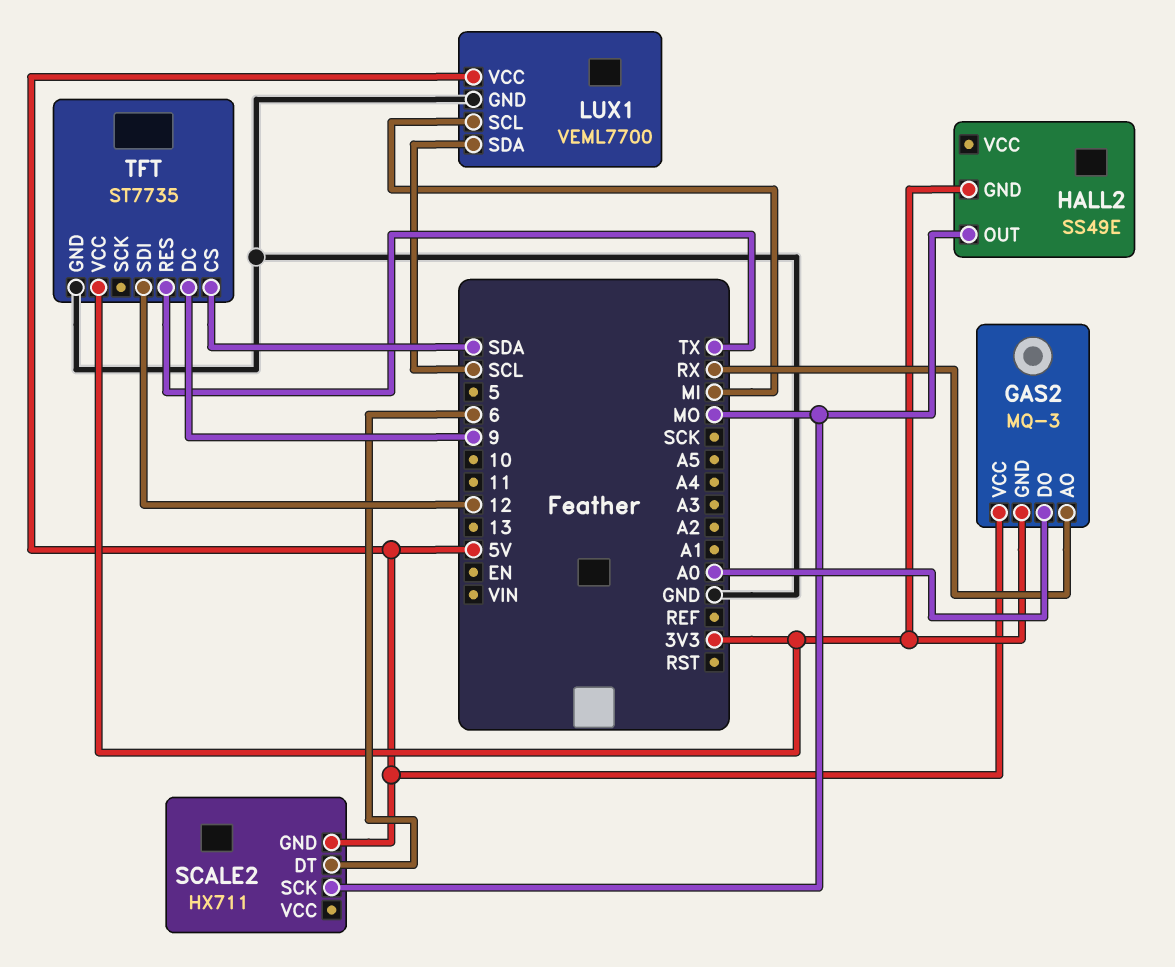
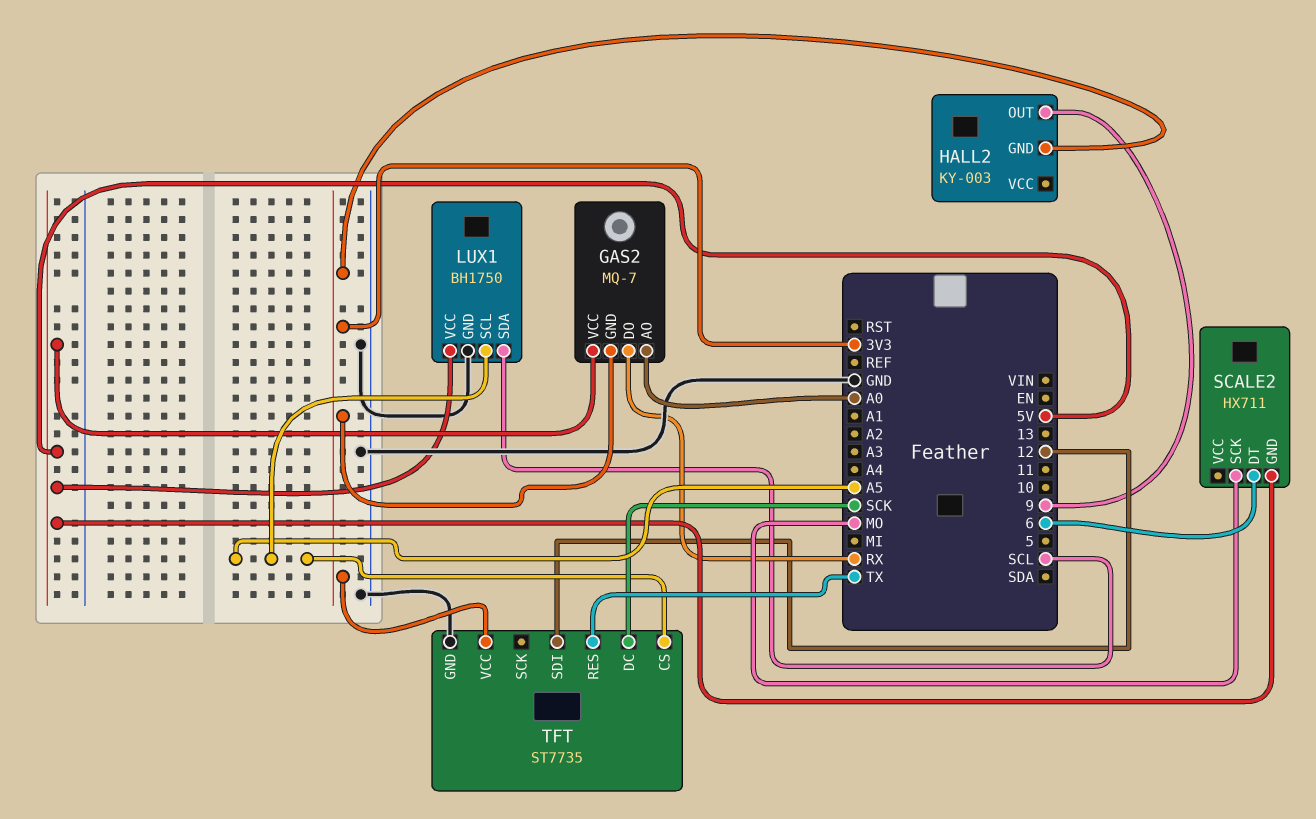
GAS2: MQ-3 -> MQ-7
GAS2 pin AO: RX -> A0
GAS2 pin DO: A0 -> RX
HALL2: SS49E -> KY-003
HALL2 pin OUT: MO -> 9
LUX1: VEML7700 -> BH1750
LUX1 pin SCL: MI -> A5
TFT pin CS: SDA -> A5
TFT pin DC: 9 -> SCK

